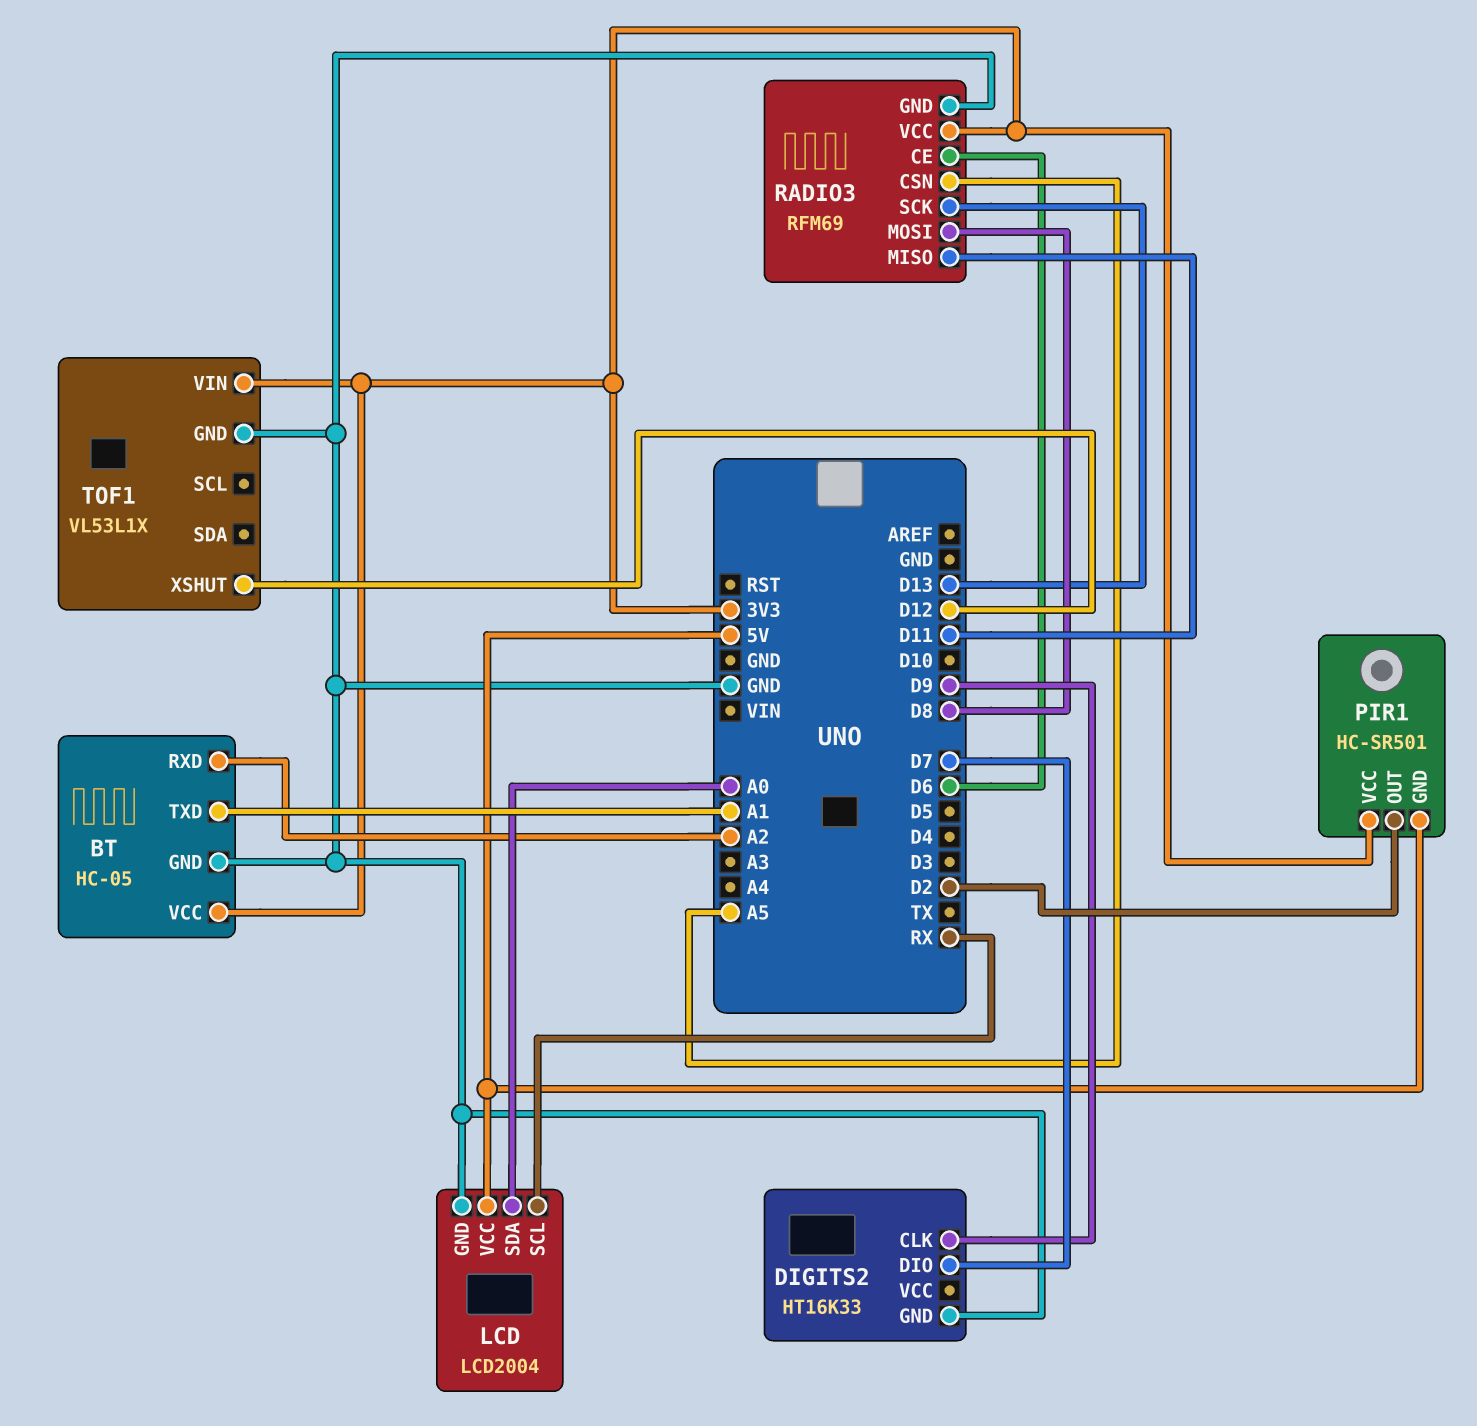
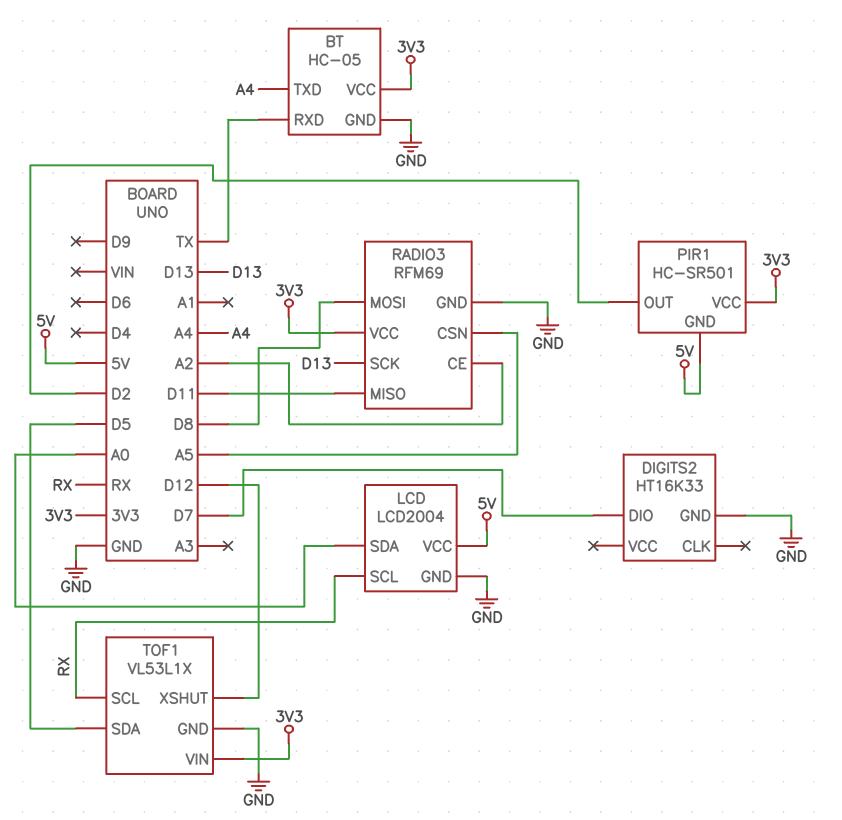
BT pin RXD: A2 -> TX
BT pin TXD: A1 -> A4
DIGITS2 pin CLK: D9 -> none
RADIO3 pin CE: D6 -> A2
TOF1 pin SCL: none -> RX
TOF1 pin SDA: none -> D5

